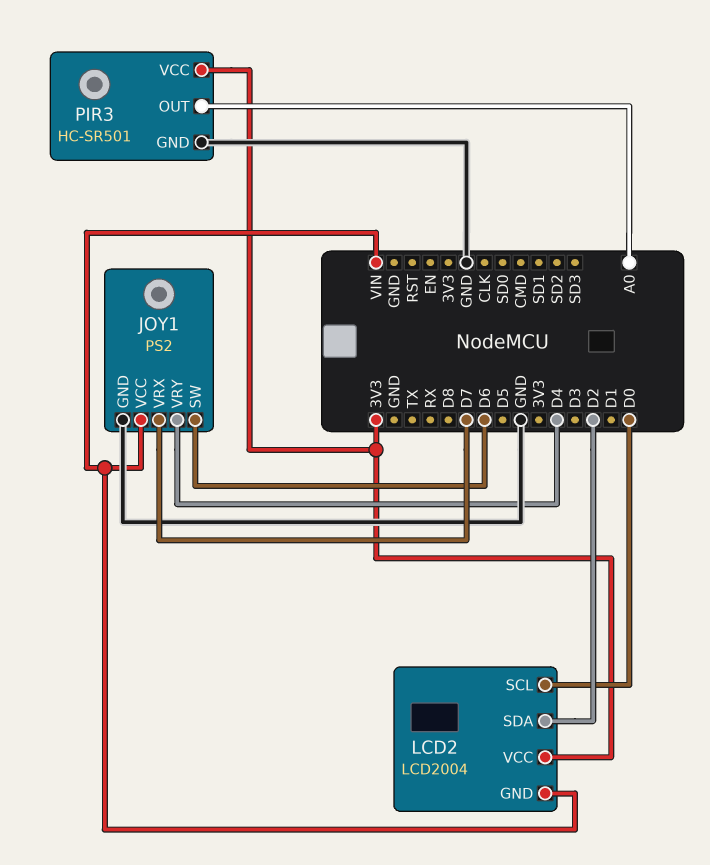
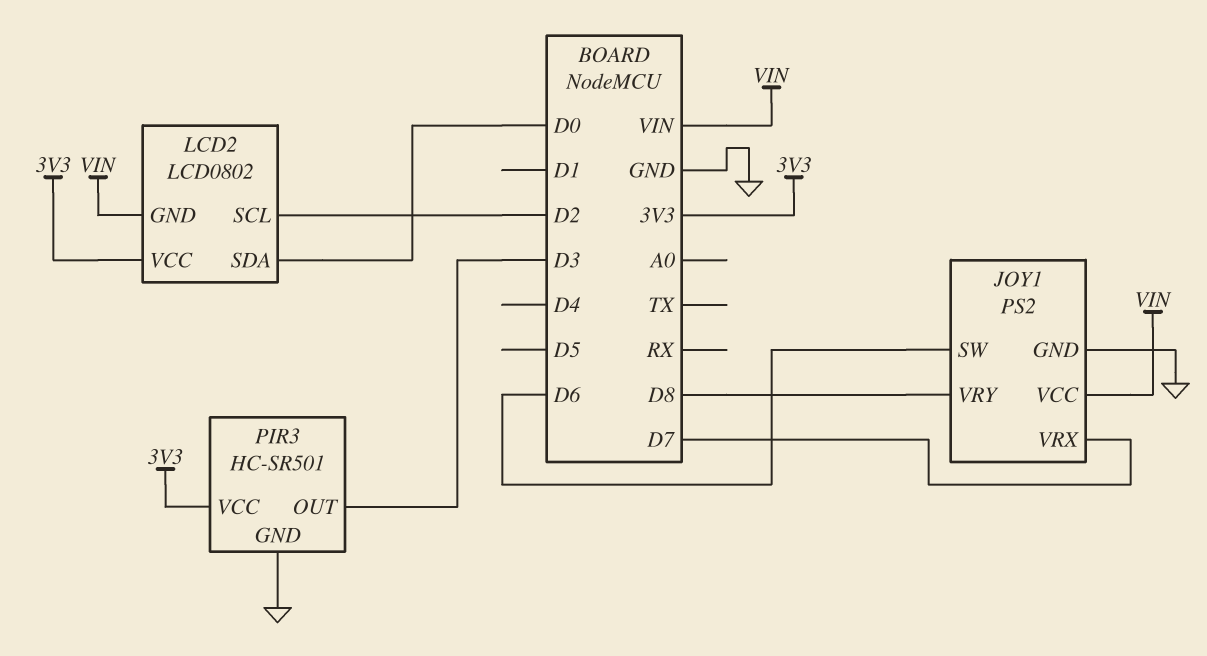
JOY1 pin VRY: D4 -> D8
LCD2: LCD2004 -> LCD0802
LCD2 pin SCL: D0 -> D2
LCD2 pin SDA: D2 -> D0
PIR3 pin OUT: A0 -> D3

